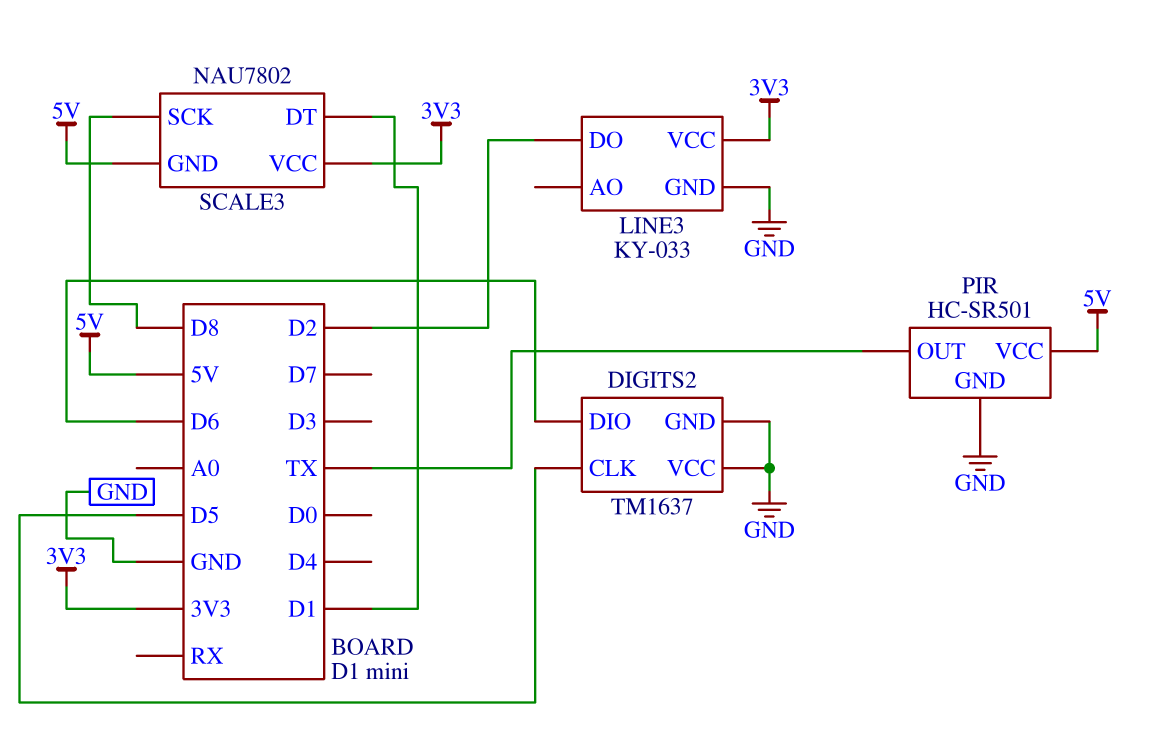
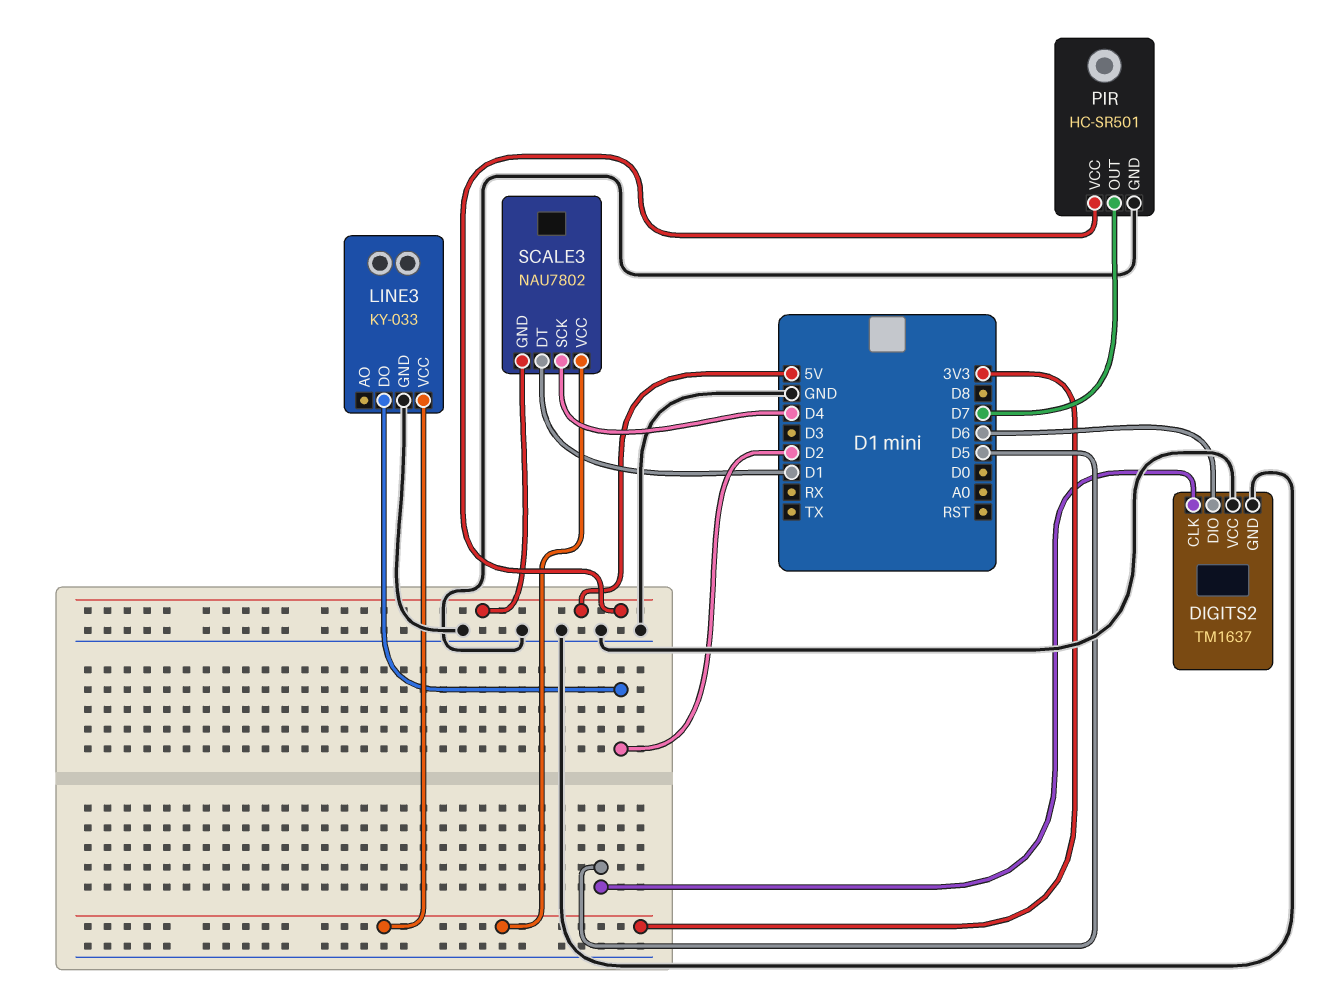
PIR pin OUT: TX -> D7
SCALE3 pin SCK: D8 -> D4

